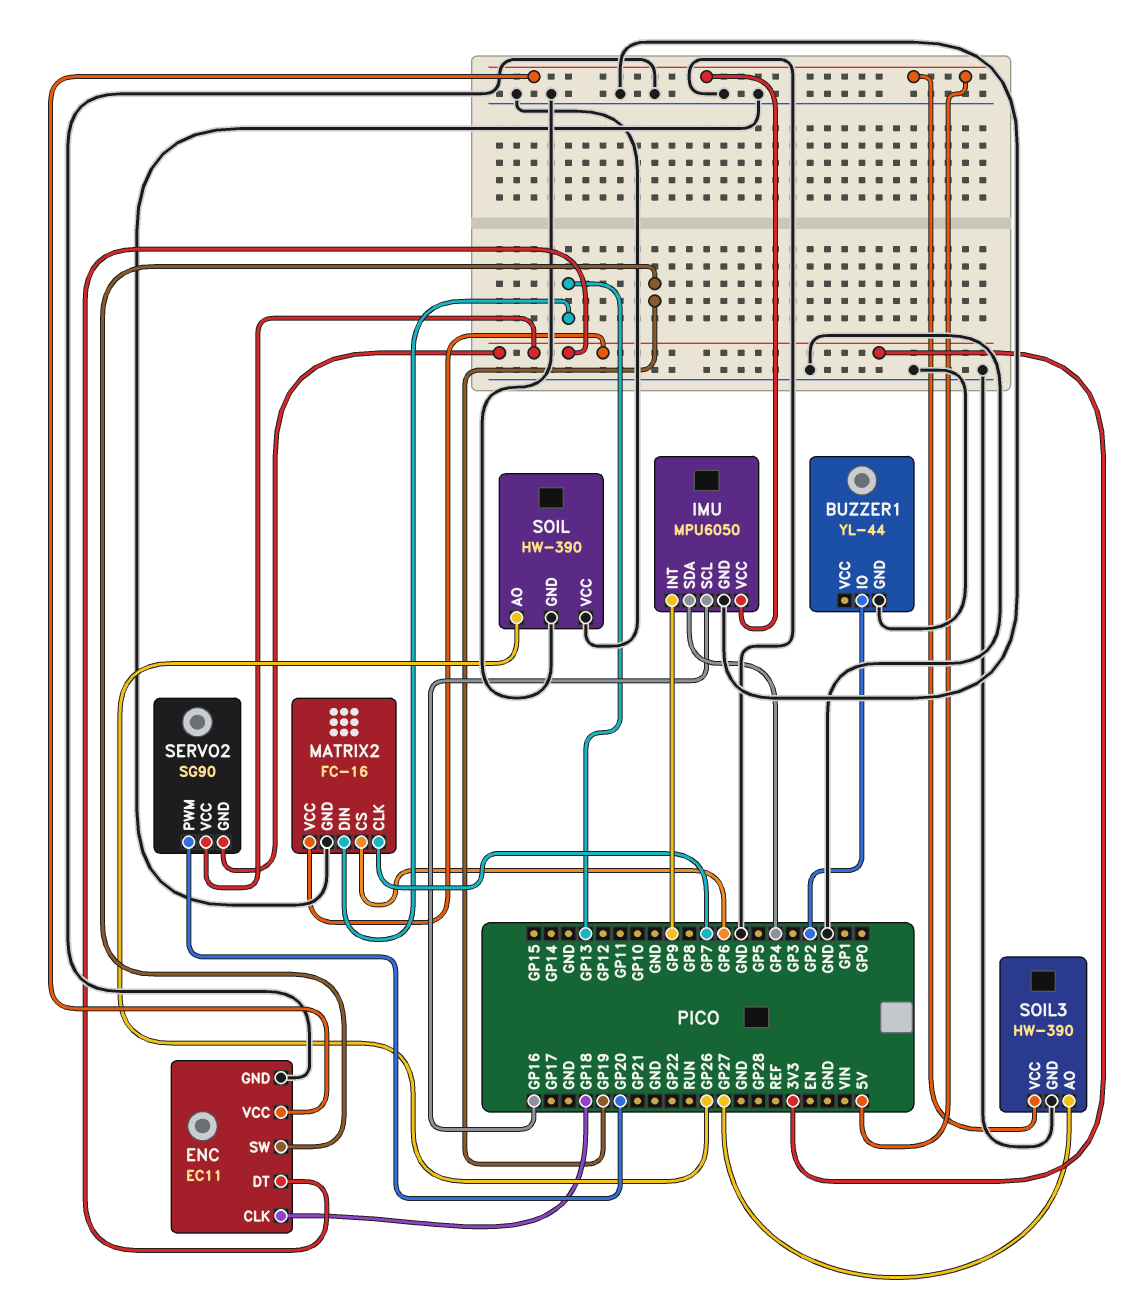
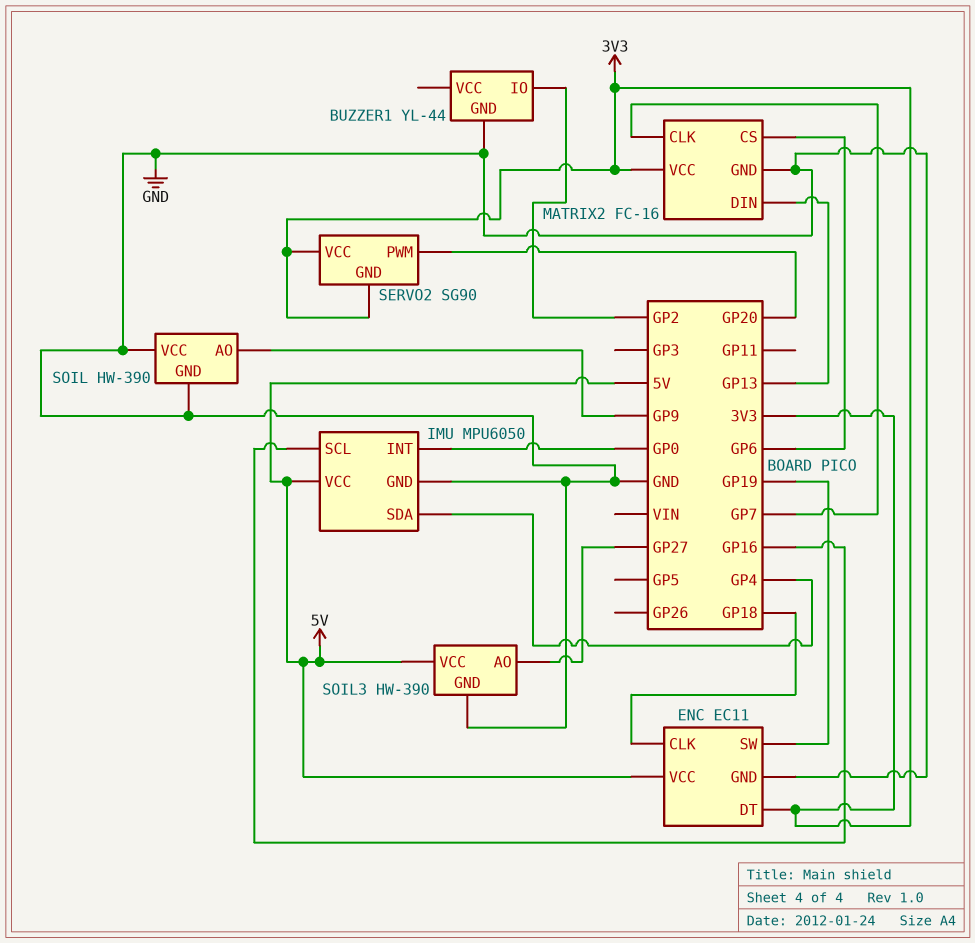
IMU pin INT: GP9 -> GP0
SOIL pin AO: GP26 -> GP9

